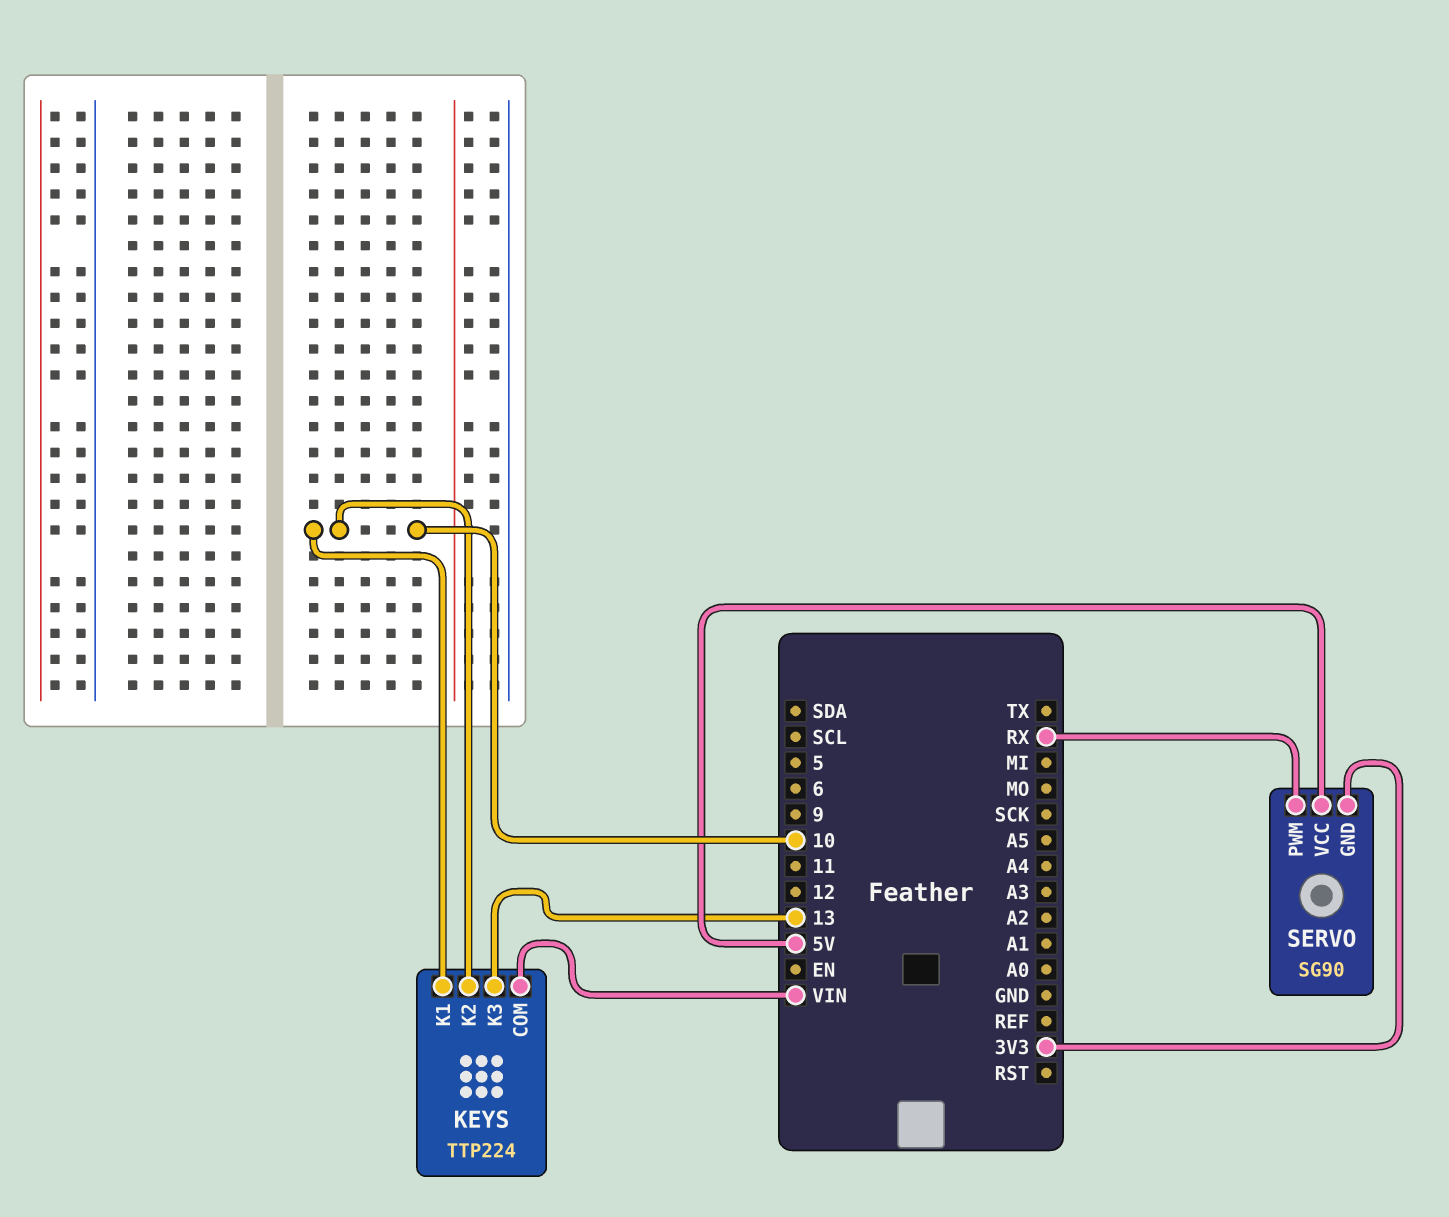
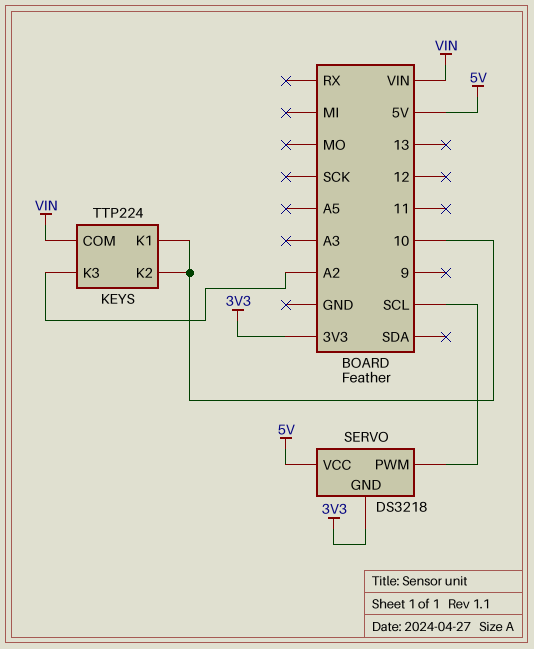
KEYS pin K3: 13 -> A2
SERVO: SG90 -> DS3218
SERVO pin PWM: RX -> SCL

